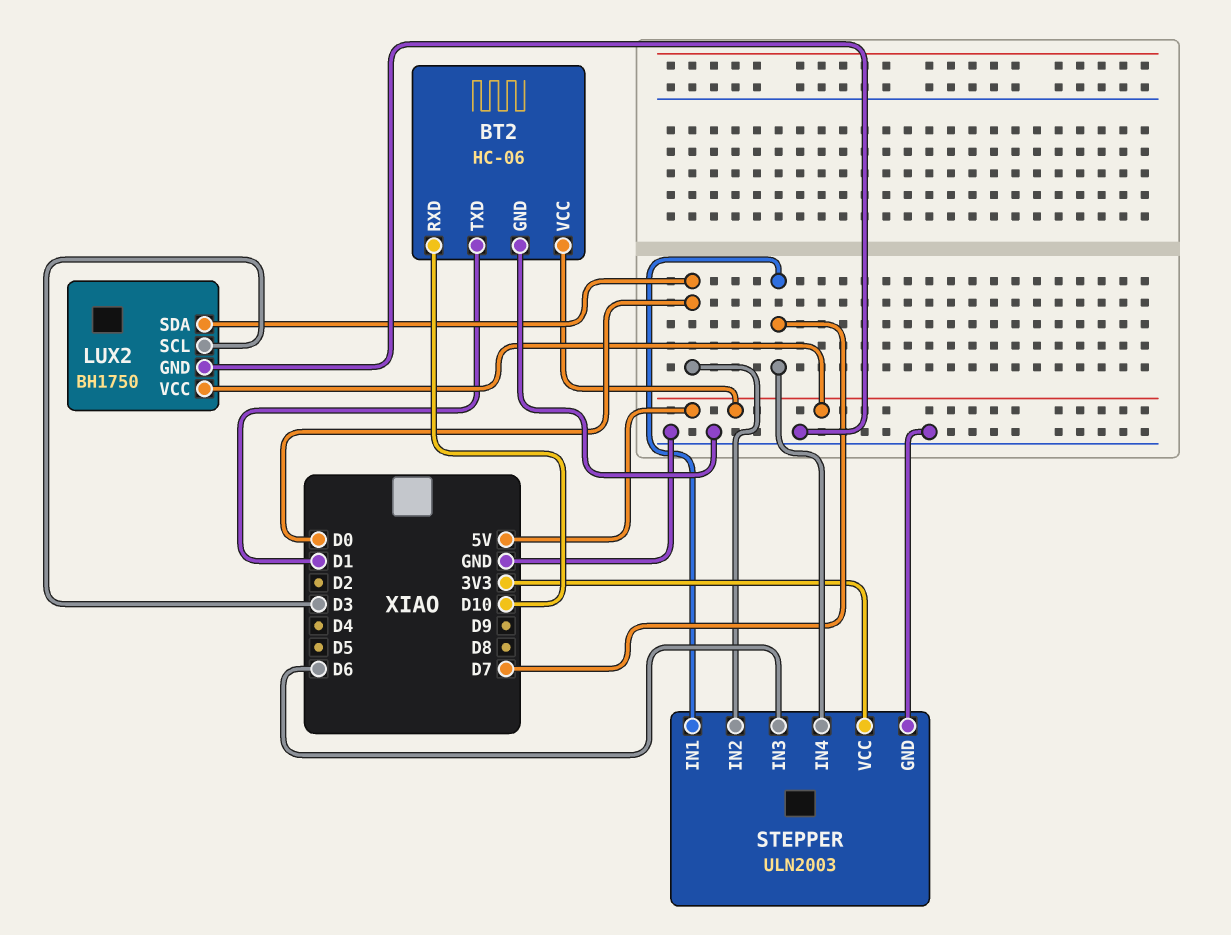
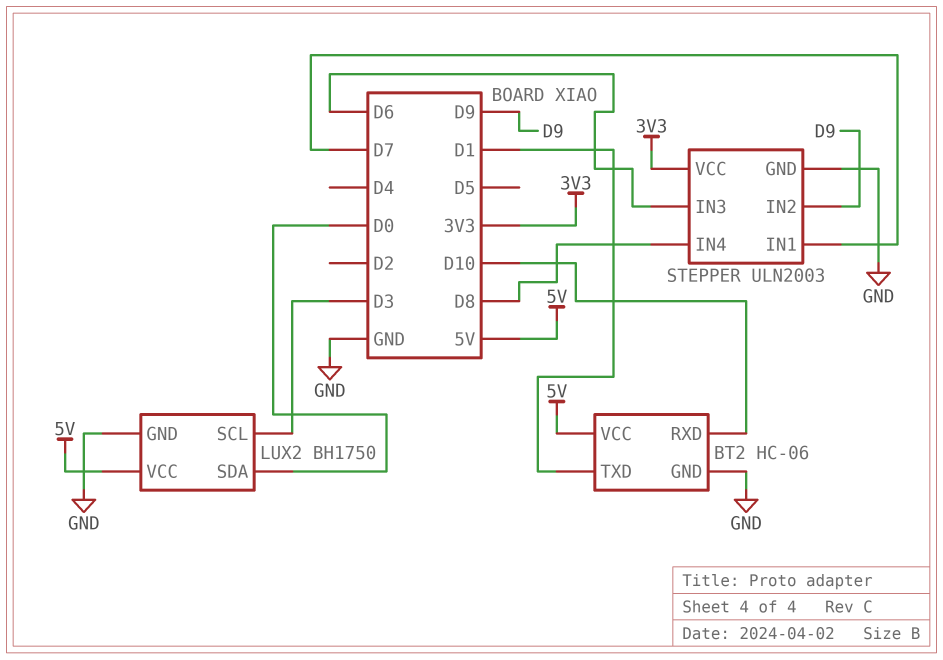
STEPPER pin IN2: D0 -> D9
STEPPER pin IN4: D7 -> D8

